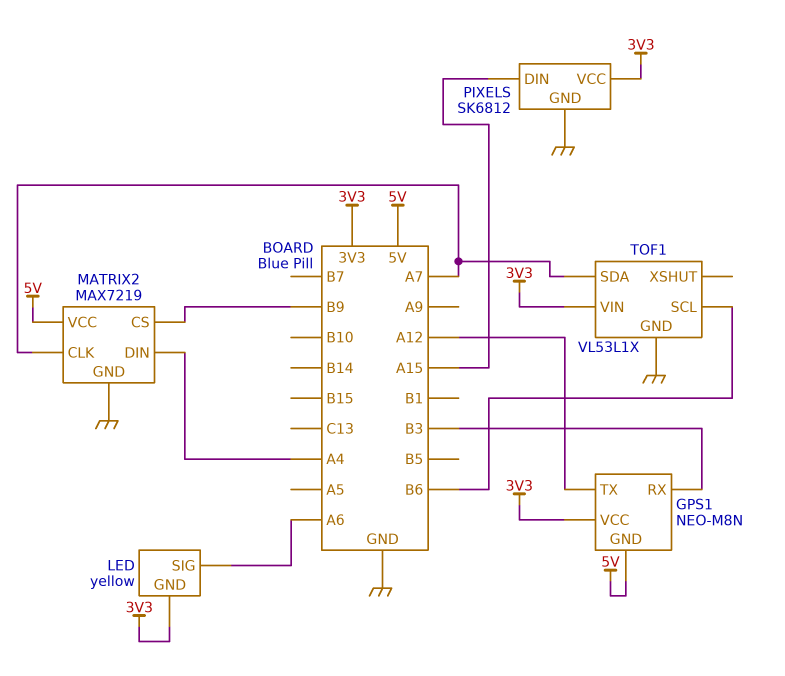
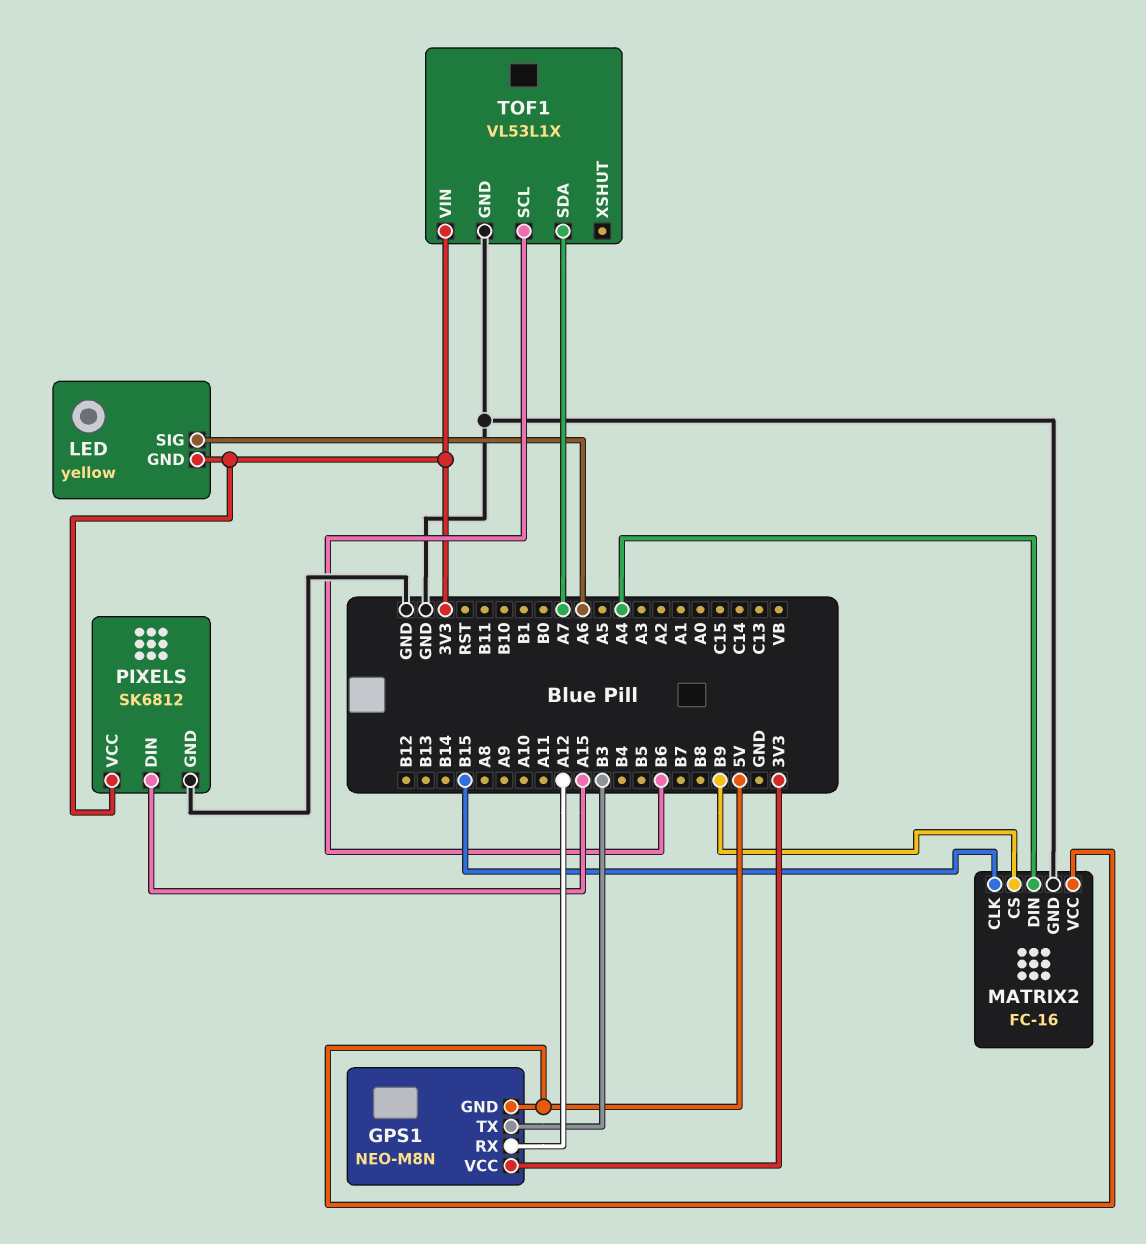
GPS1 pin RX: B3 -> A12
GPS1 pin TX: A12 -> B3
MATRIX2: MAX7219 -> FC-16
MATRIX2 pin CLK: A7 -> B15

